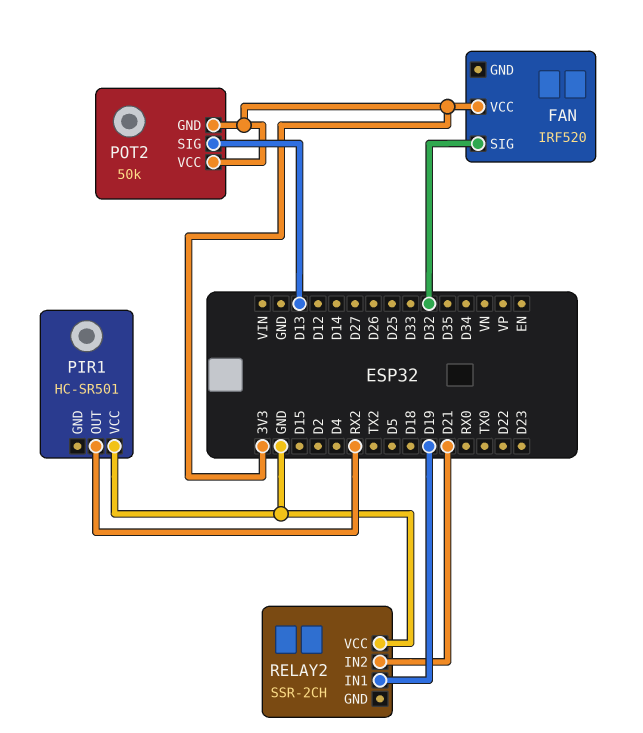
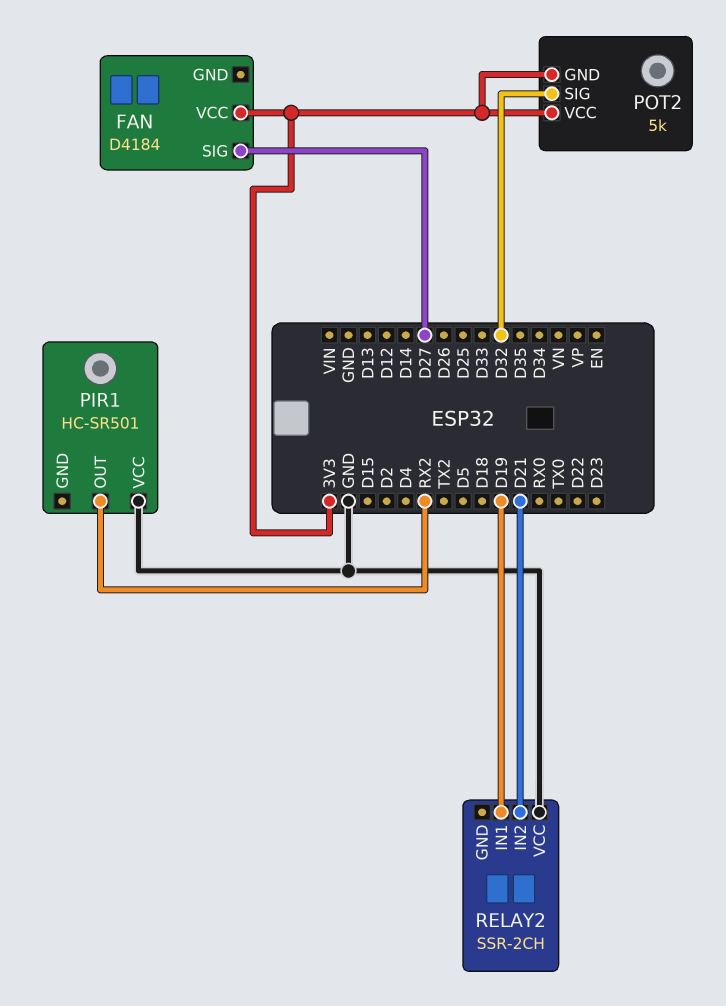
FAN: IRF520 -> D4184
FAN pin SIG: D32 -> D27
POT2: 50k -> 5k
POT2 pin SIG: D13 -> D32

